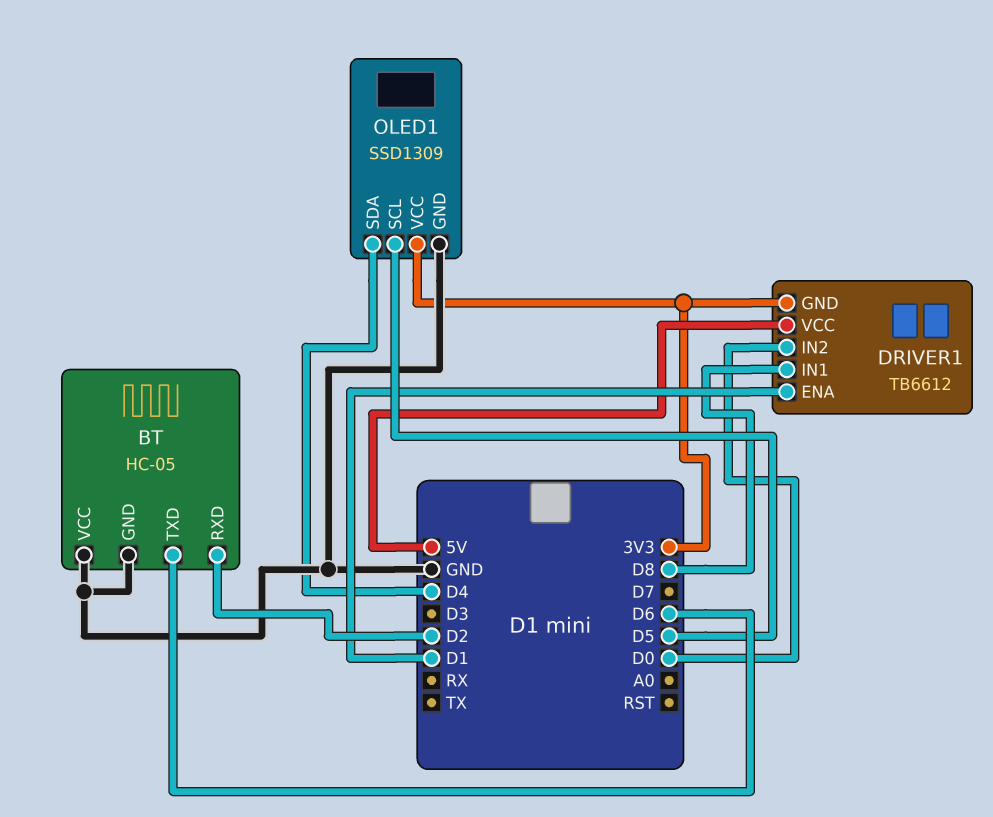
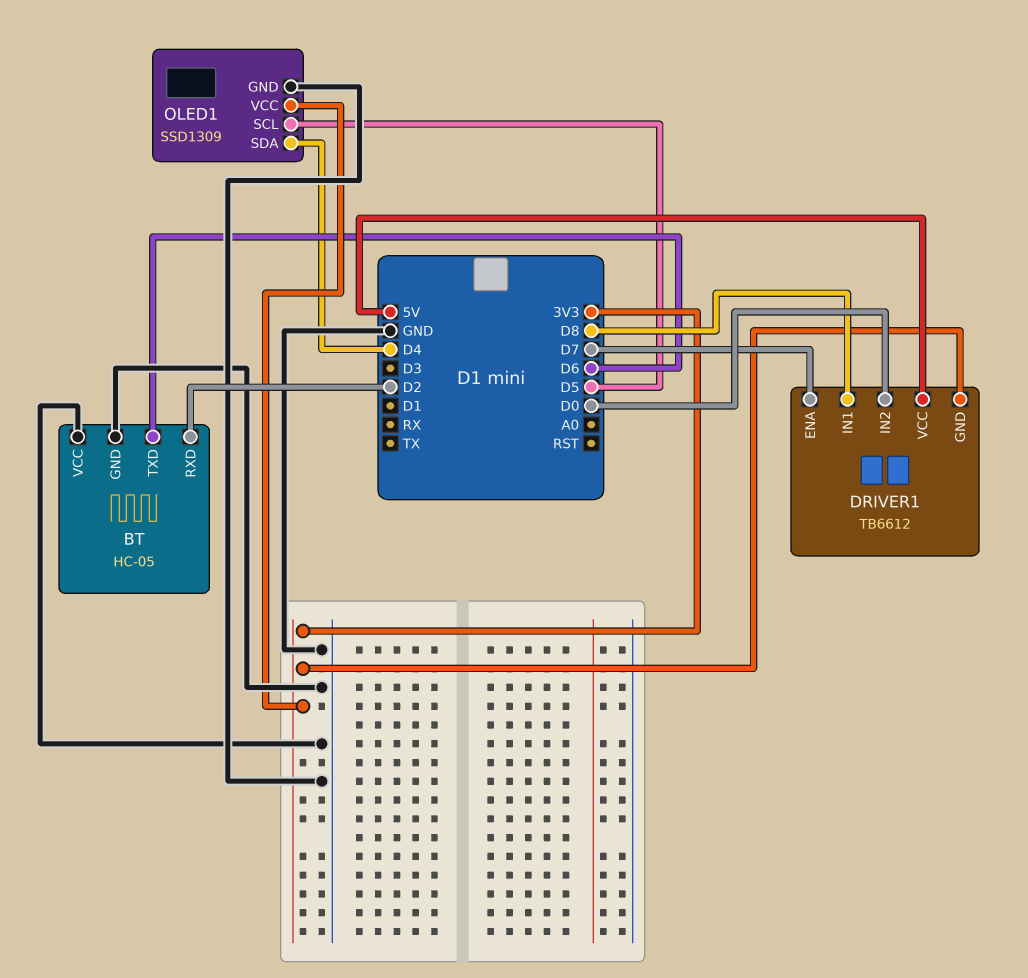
DRIVER1 pin ENA: D1 -> D7

